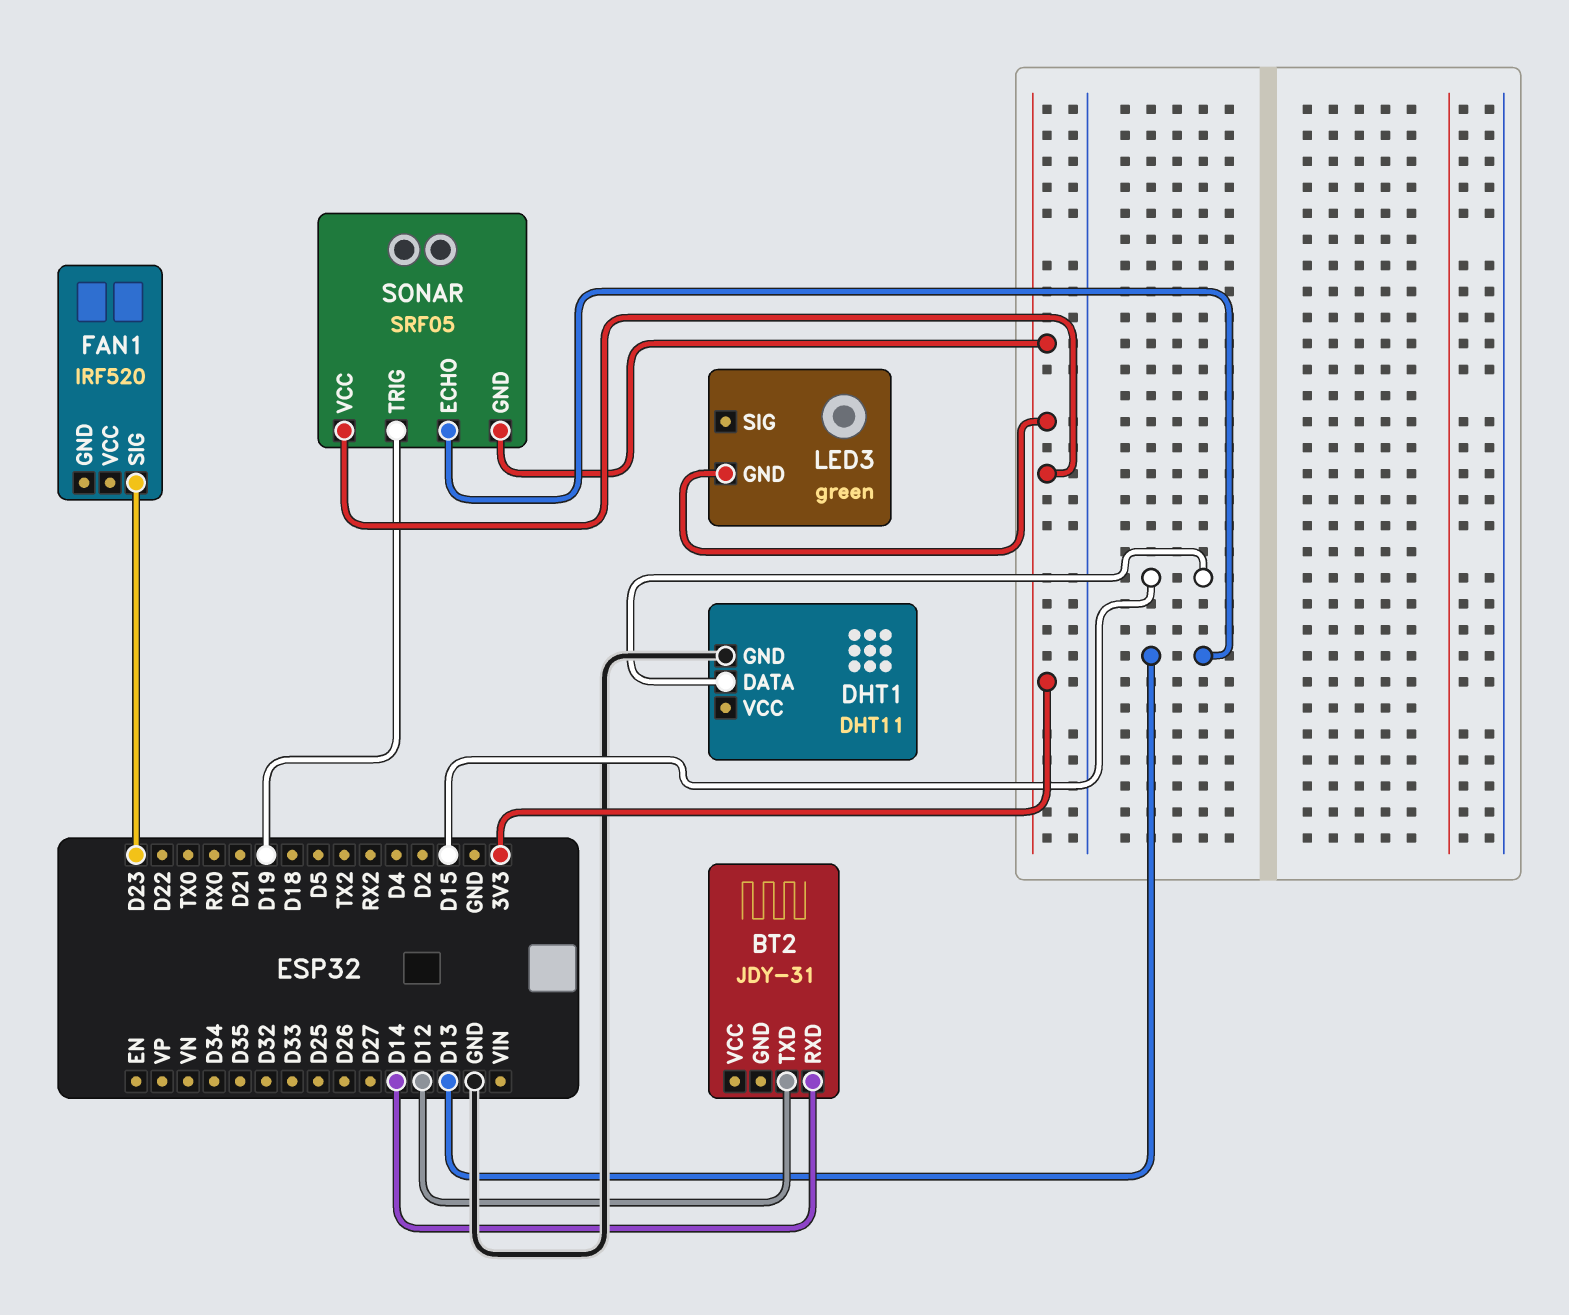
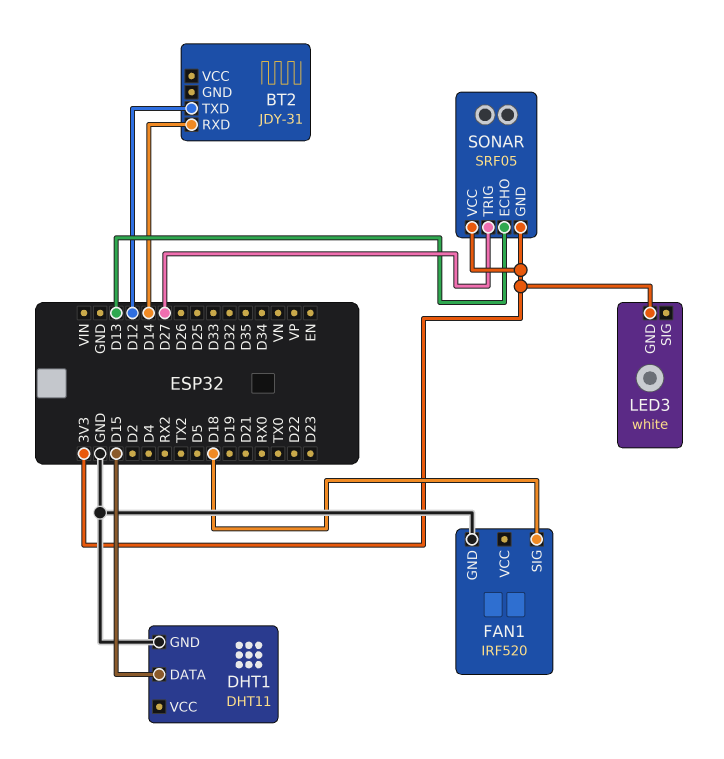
FAN1 pin GND: none -> GND
FAN1 pin SIG: D23 -> D18
LED3: green -> white
SONAR pin TRIG: D19 -> D27

